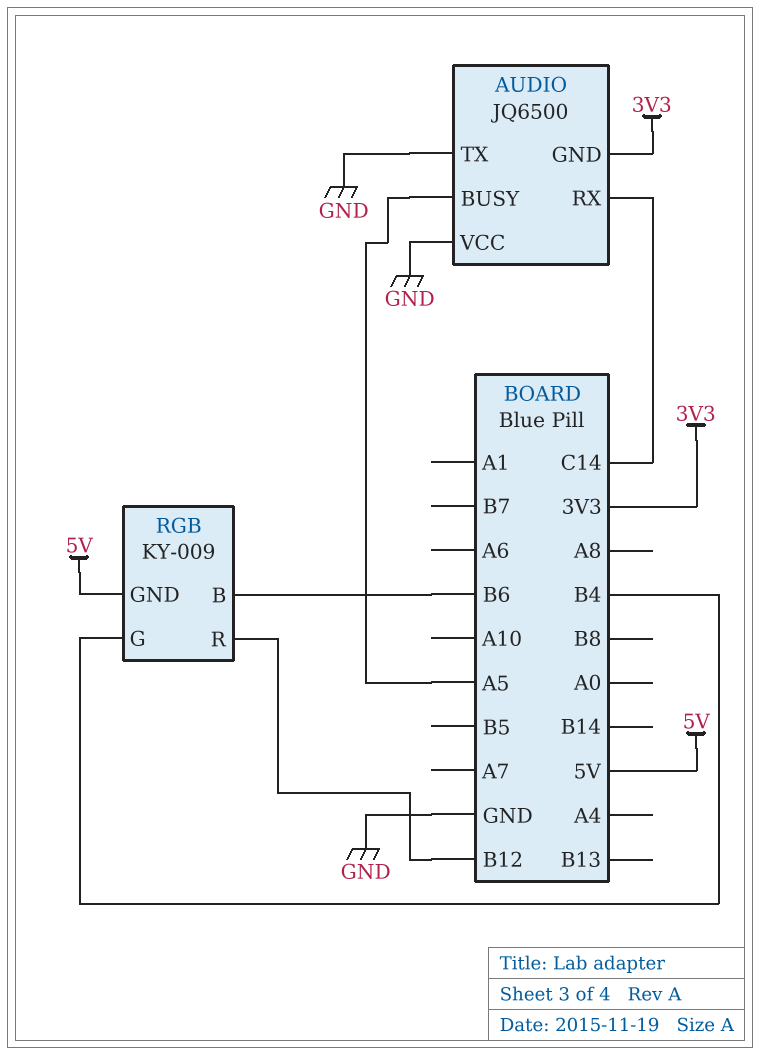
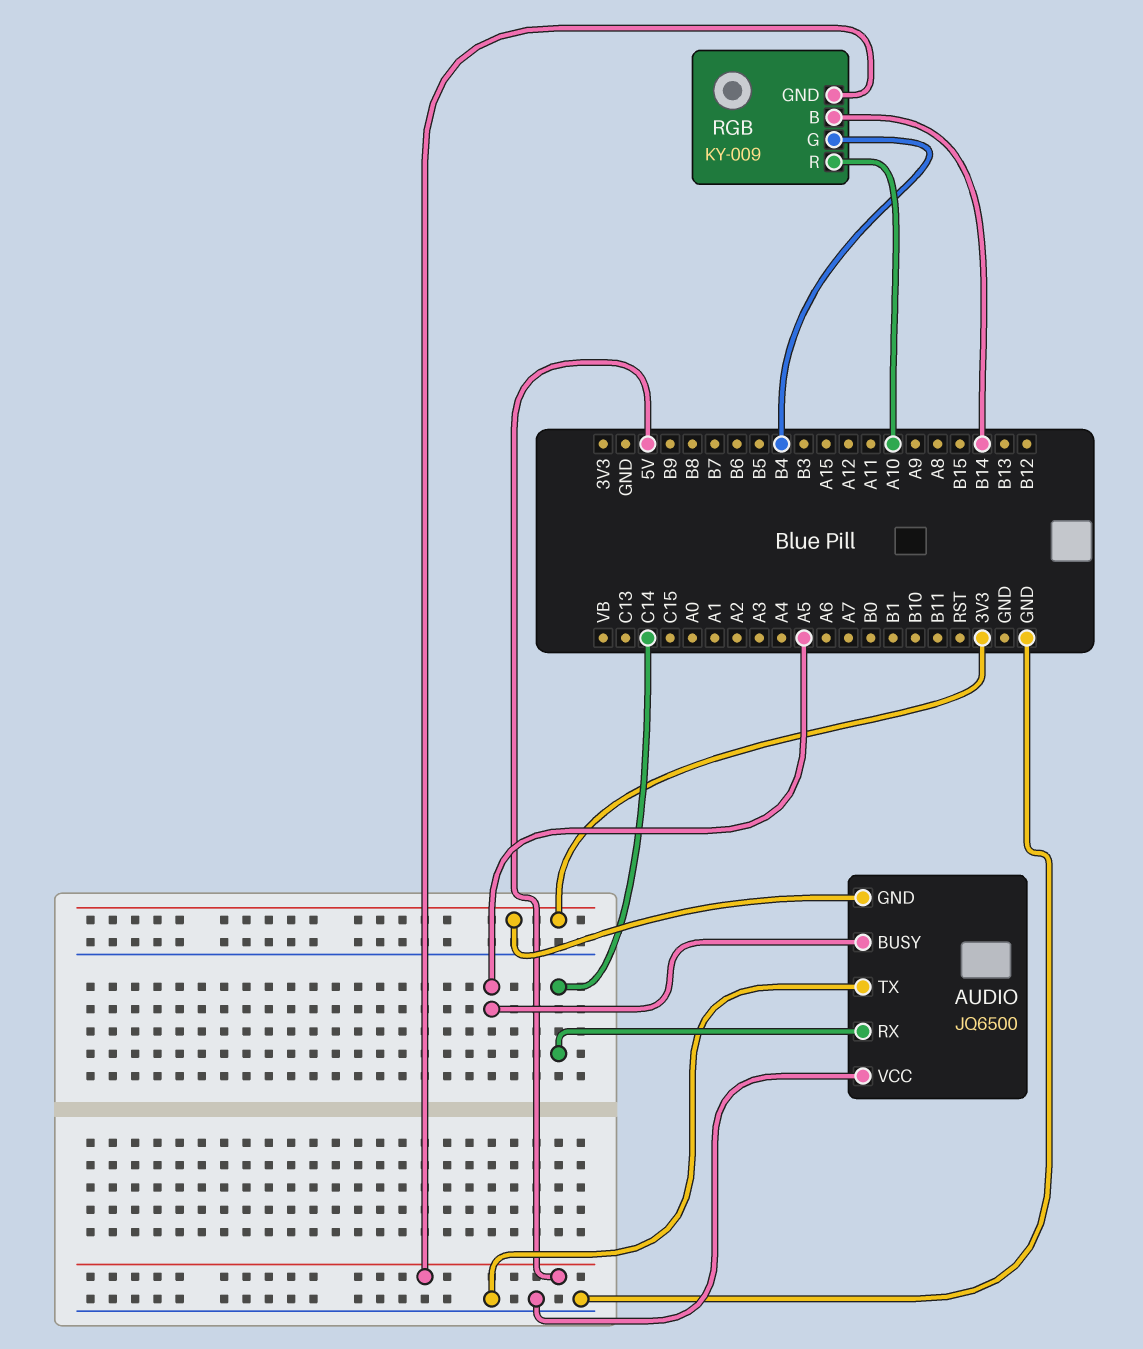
RGB pin B: B6 -> B14
RGB pin R: B12 -> A10

